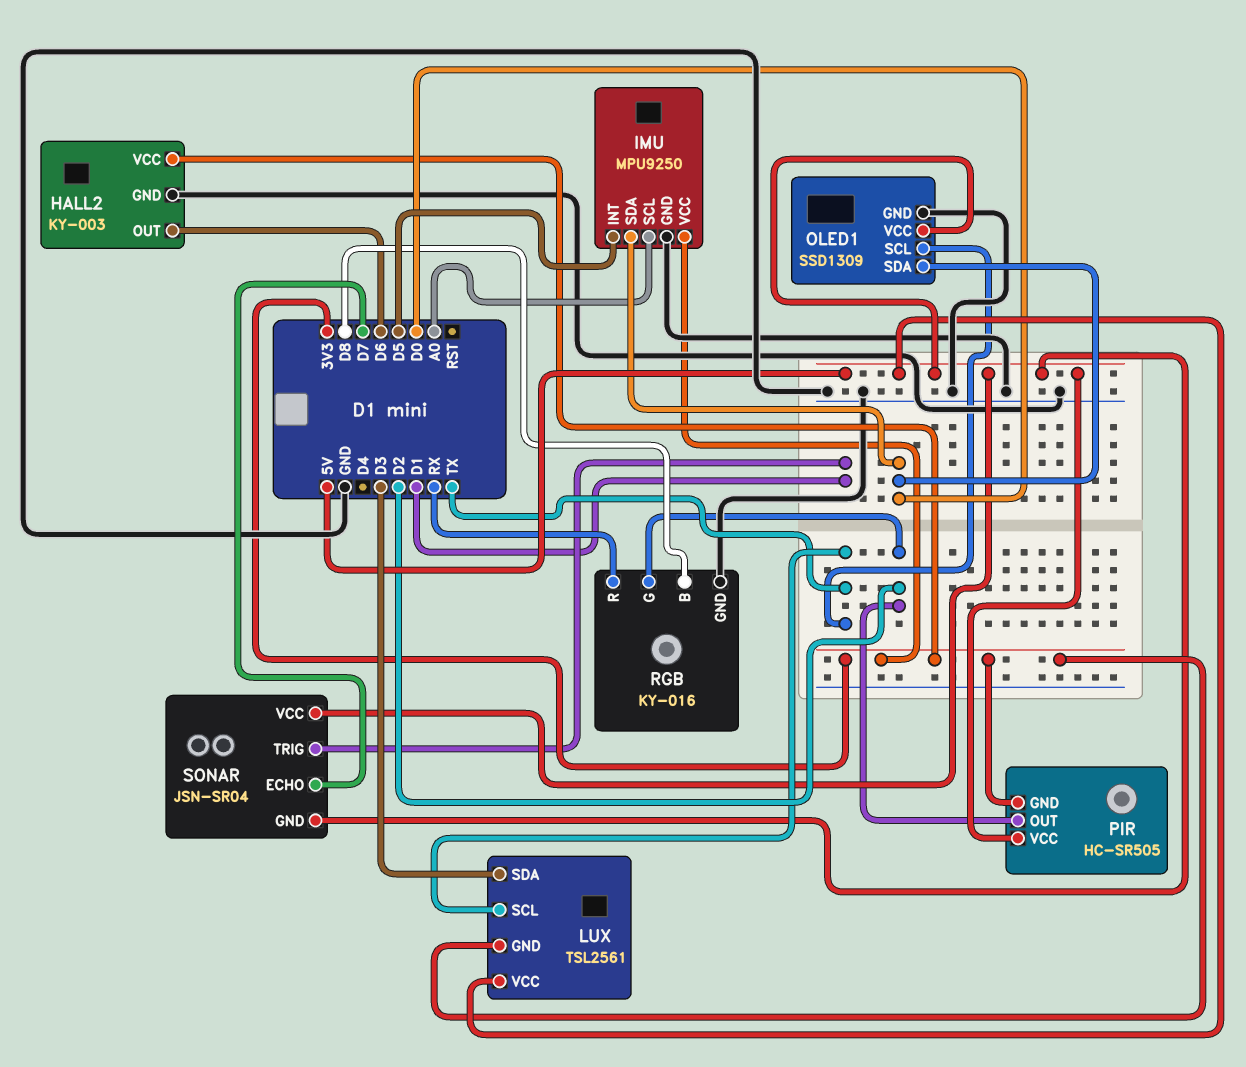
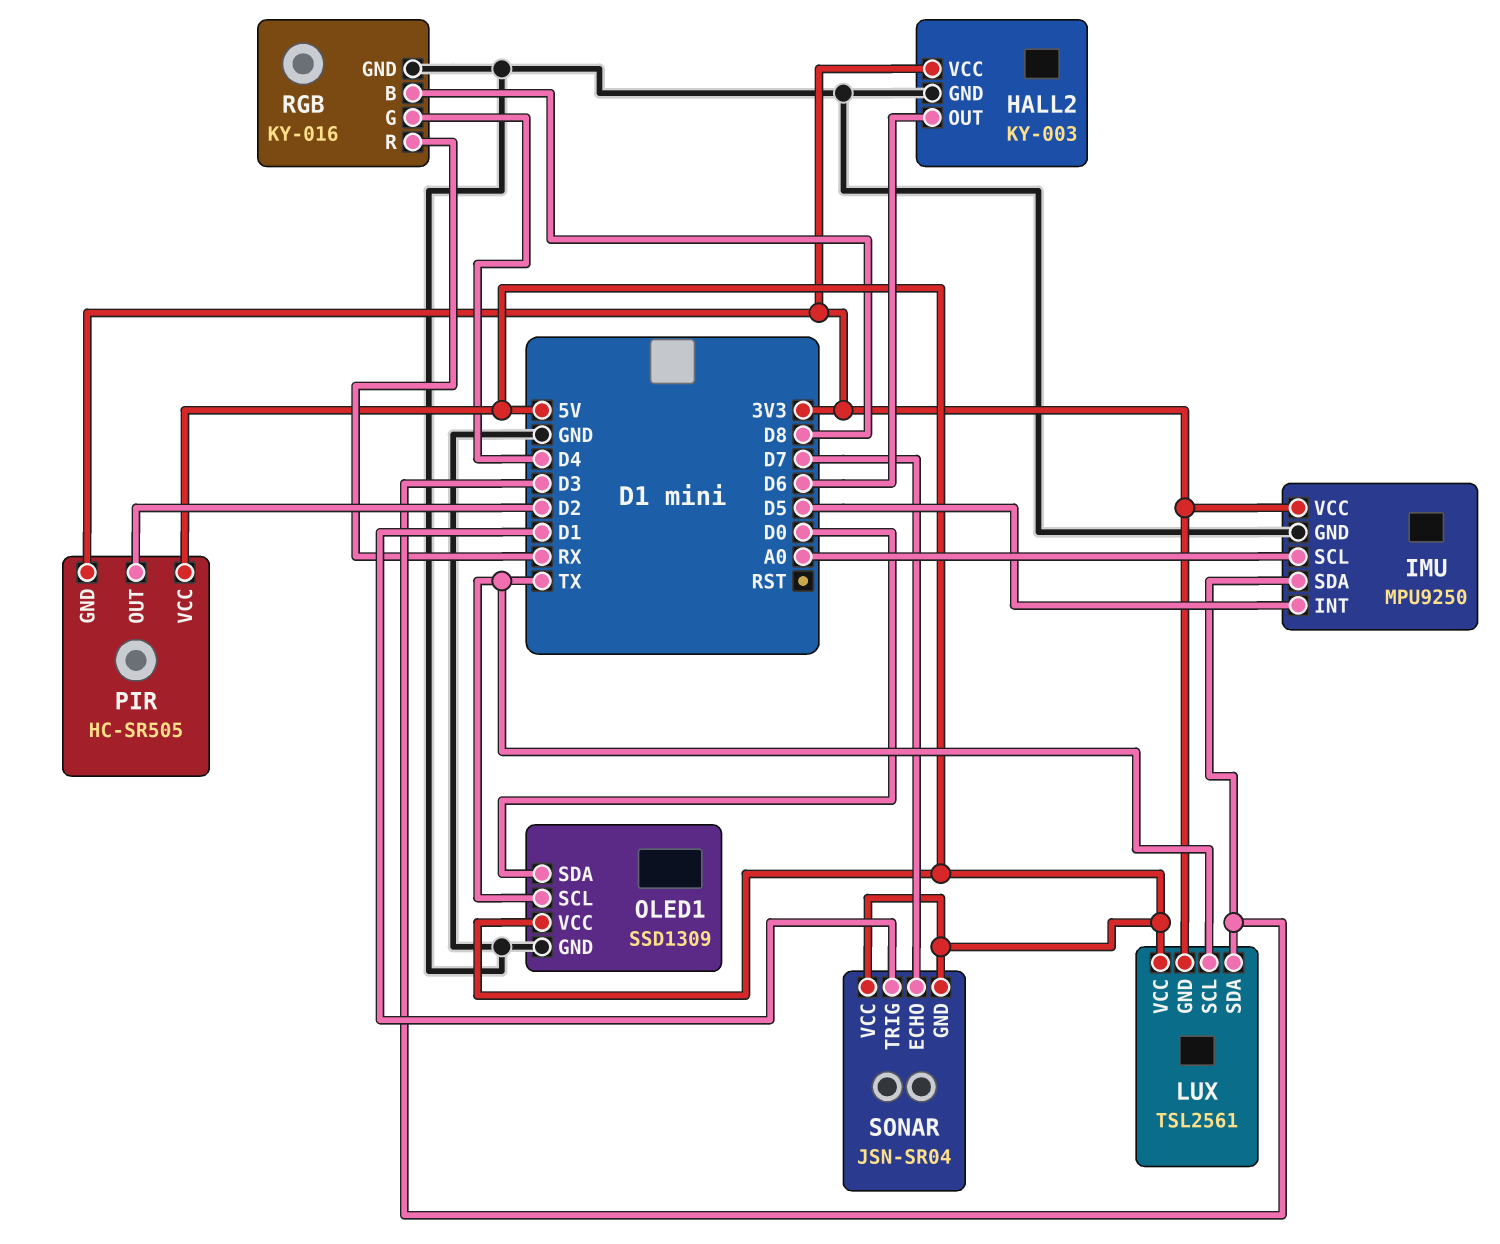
IMU pin SDA: D0 -> D3
RGB pin G: D2 -> D4

